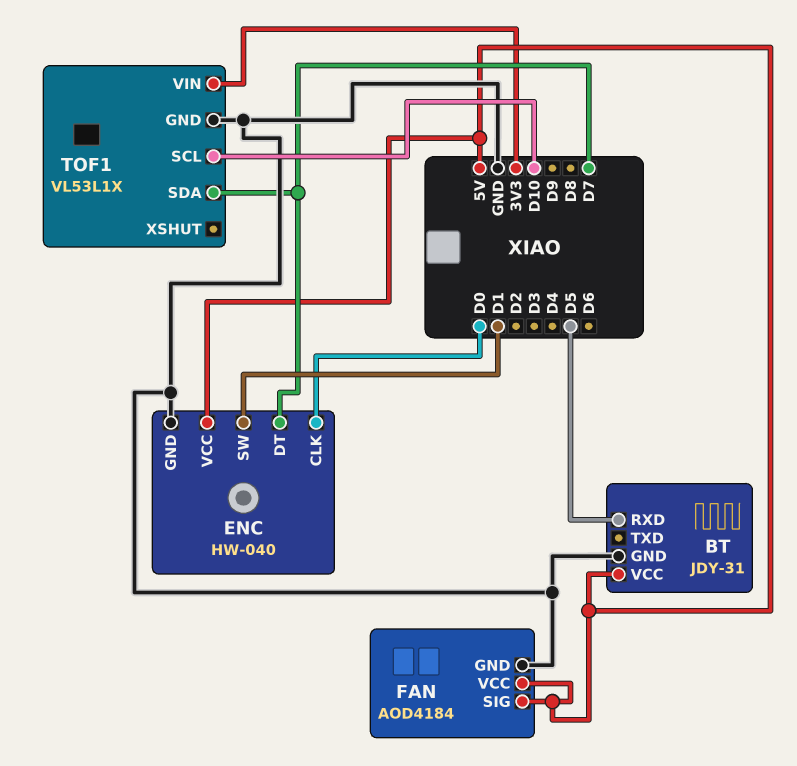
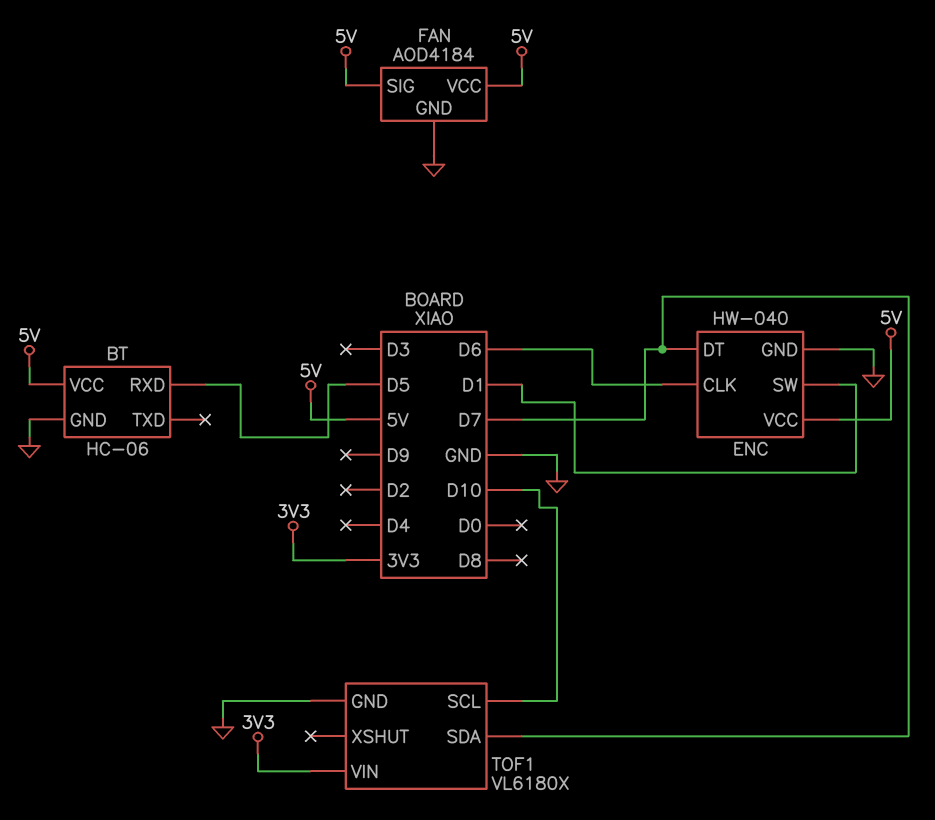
BT: JDY-31 -> HC-06
ENC pin CLK: D0 -> D6
TOF1: VL53L1X -> VL6180X

